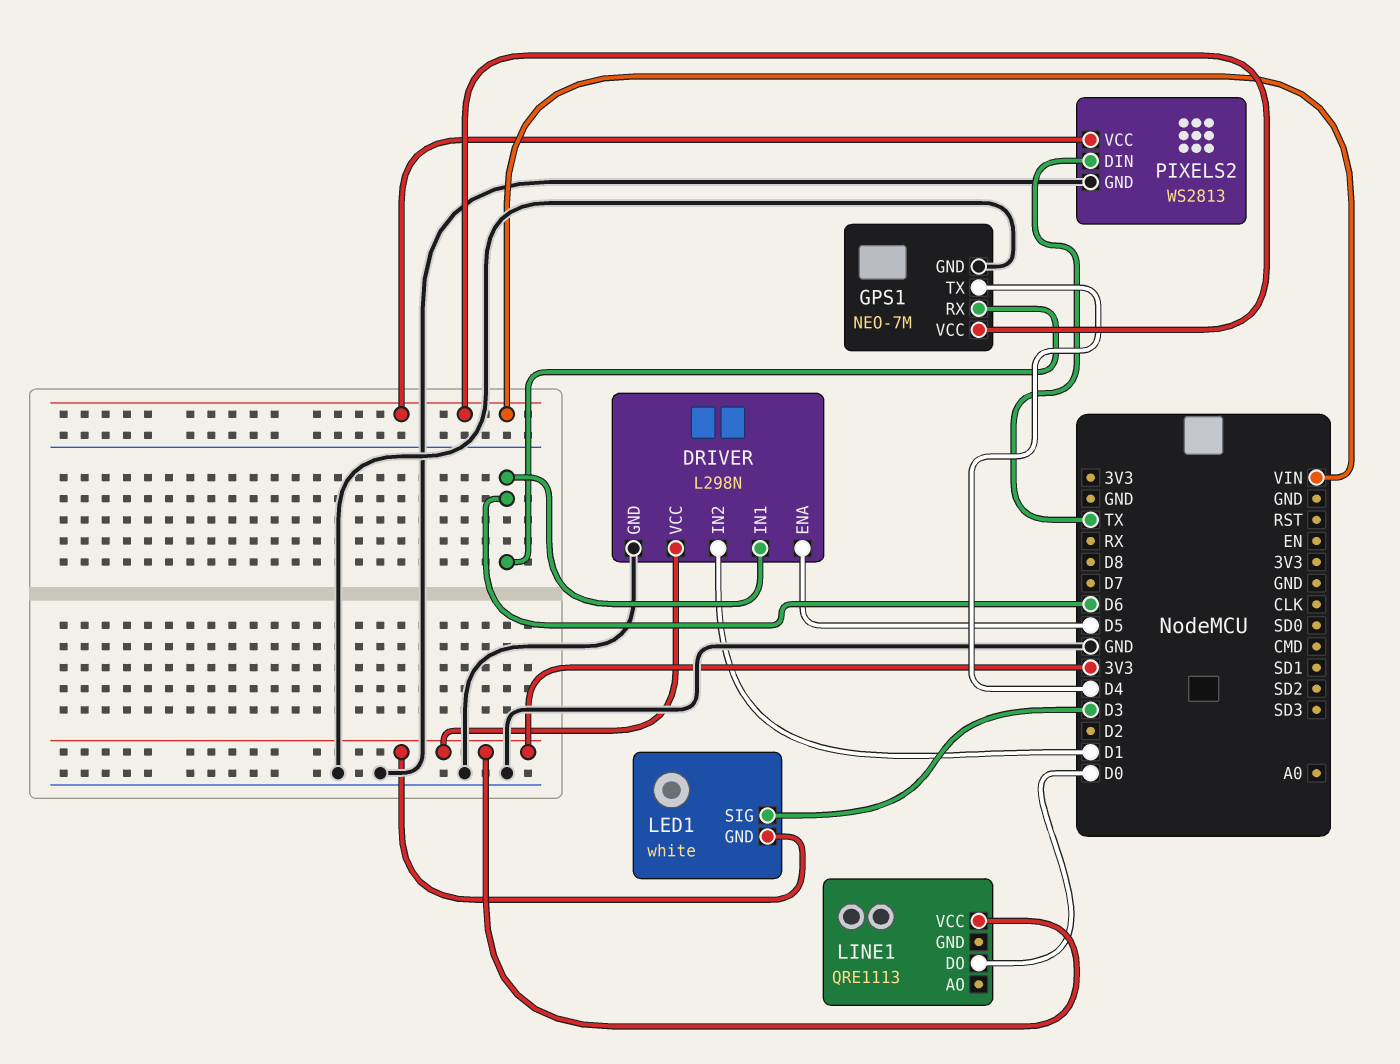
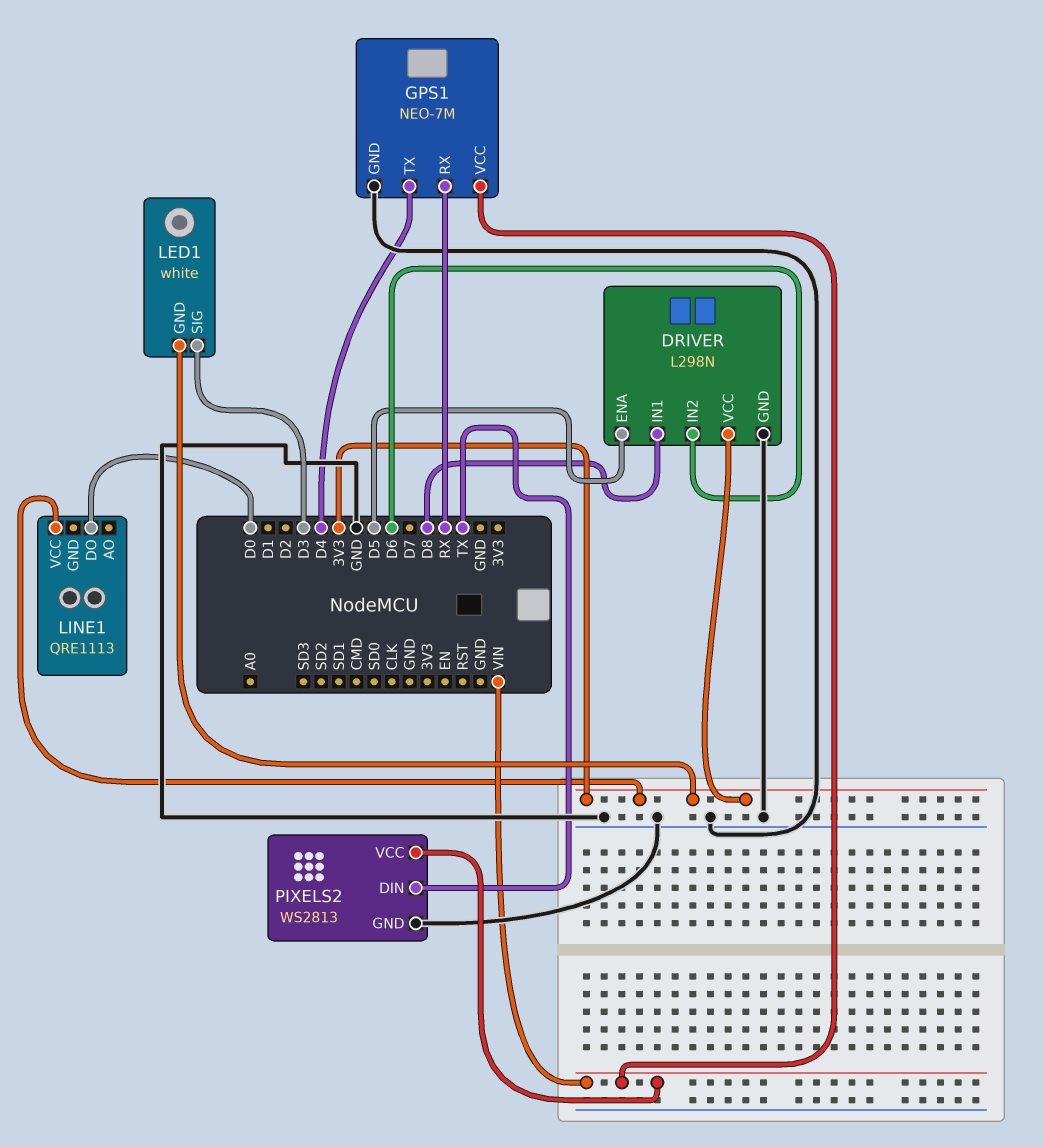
DRIVER pin IN1: D6 -> D8
DRIVER pin IN2: D1 -> D6
GPS1 pin RX: D6 -> RX

